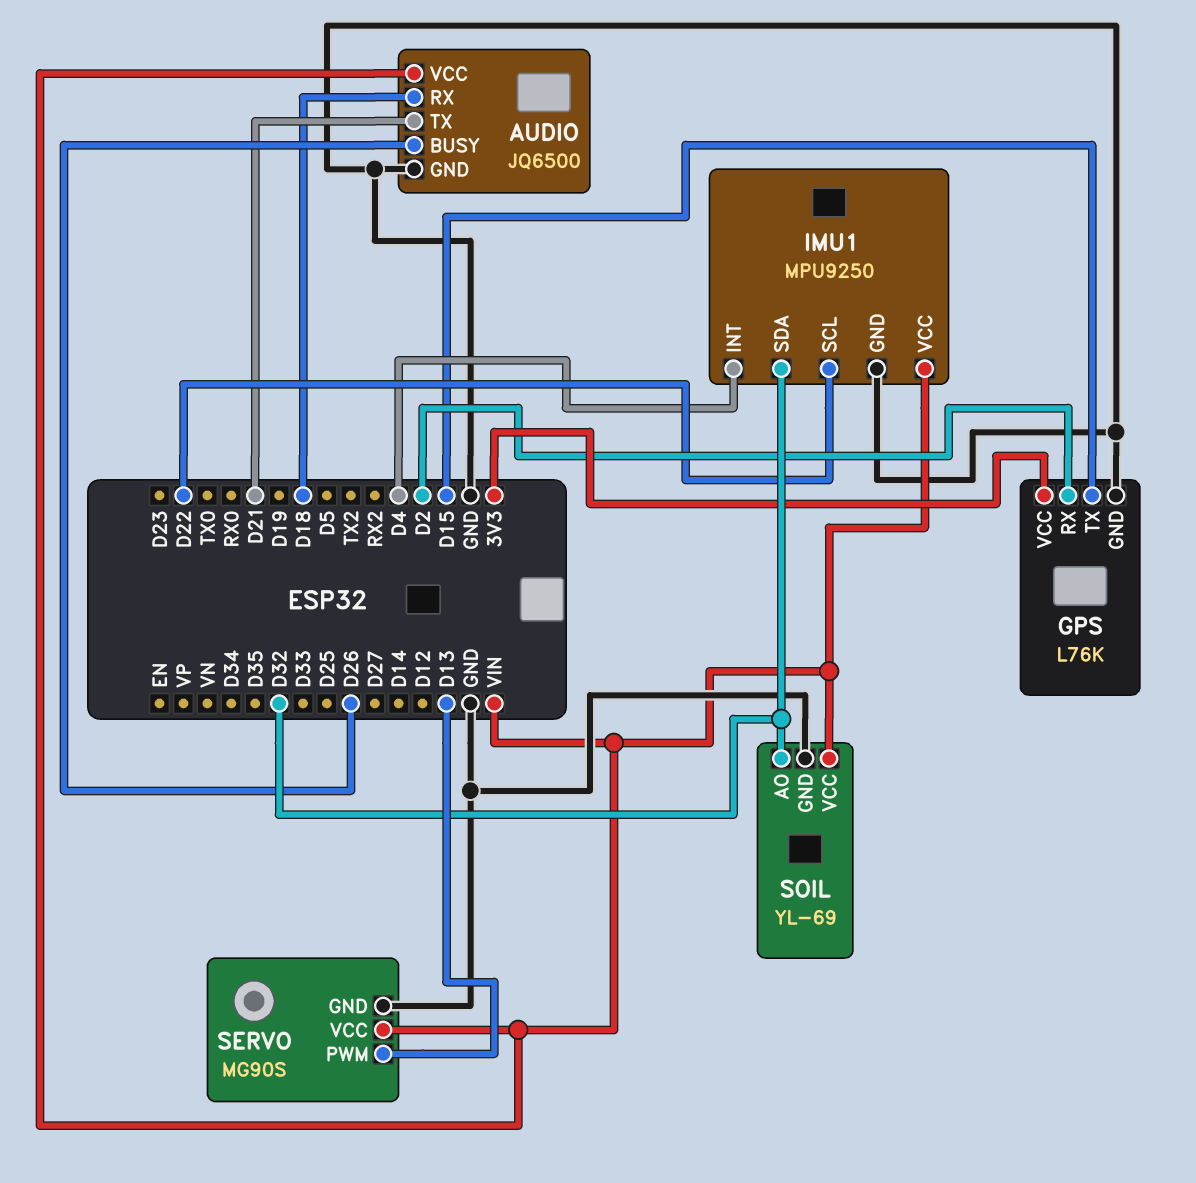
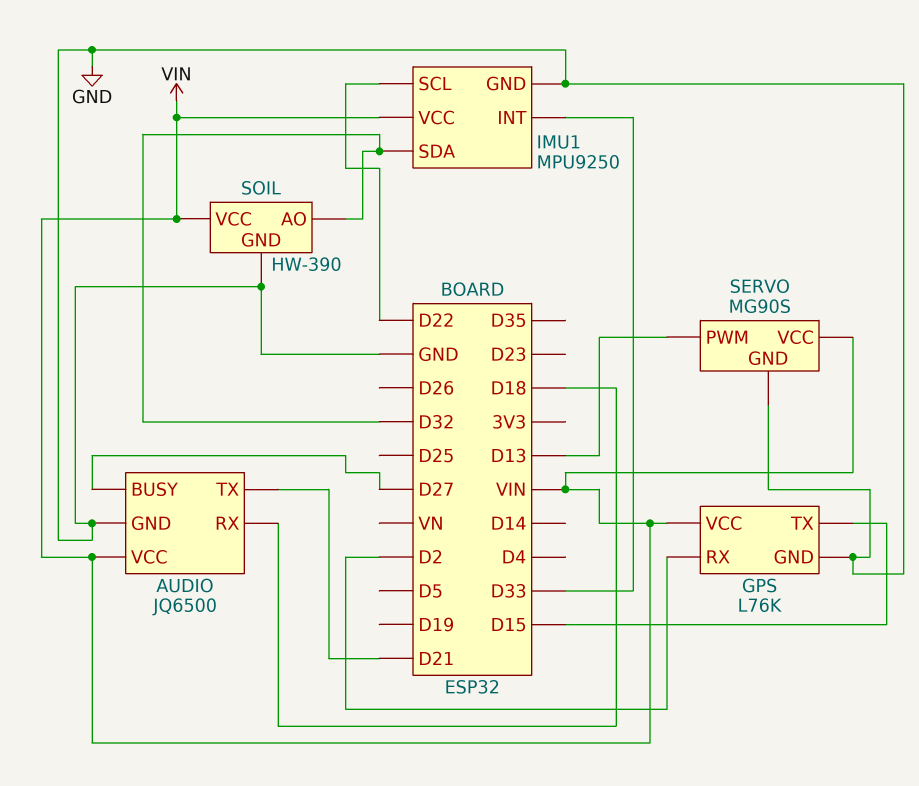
AUDIO pin BUSY: D26 -> D27
GPS pin VCC: 3V3 -> VIN
IMU1 pin INT: D4 -> D33
SOIL: YL-69 -> HW-390

